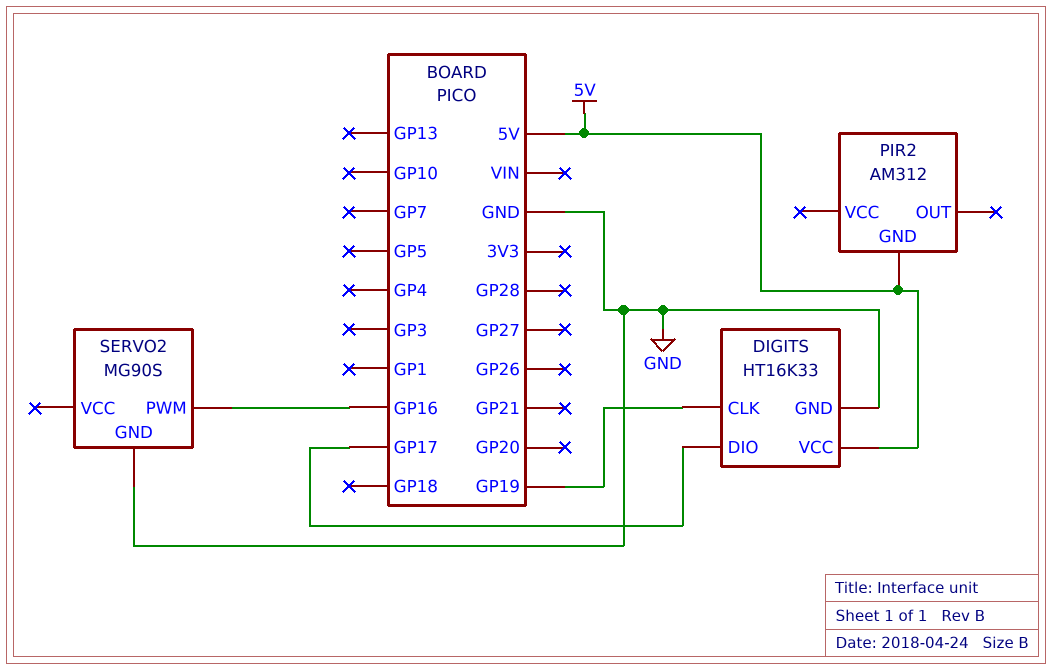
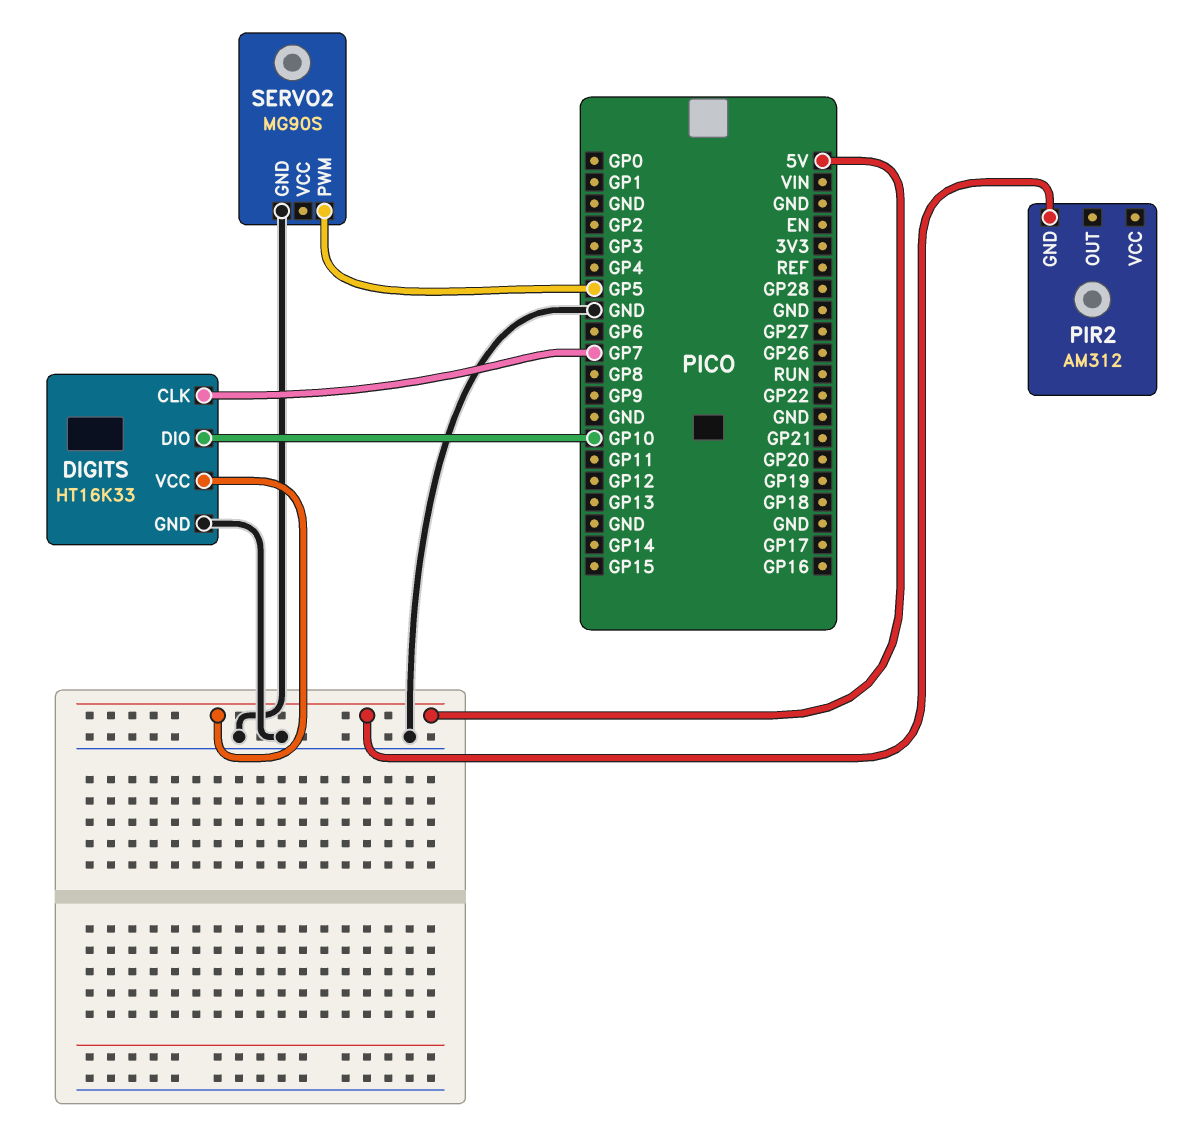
DIGITS pin CLK: GP19 -> GP7
DIGITS pin DIO: GP17 -> GP10
SERVO2 pin PWM: GP16 -> GP5

